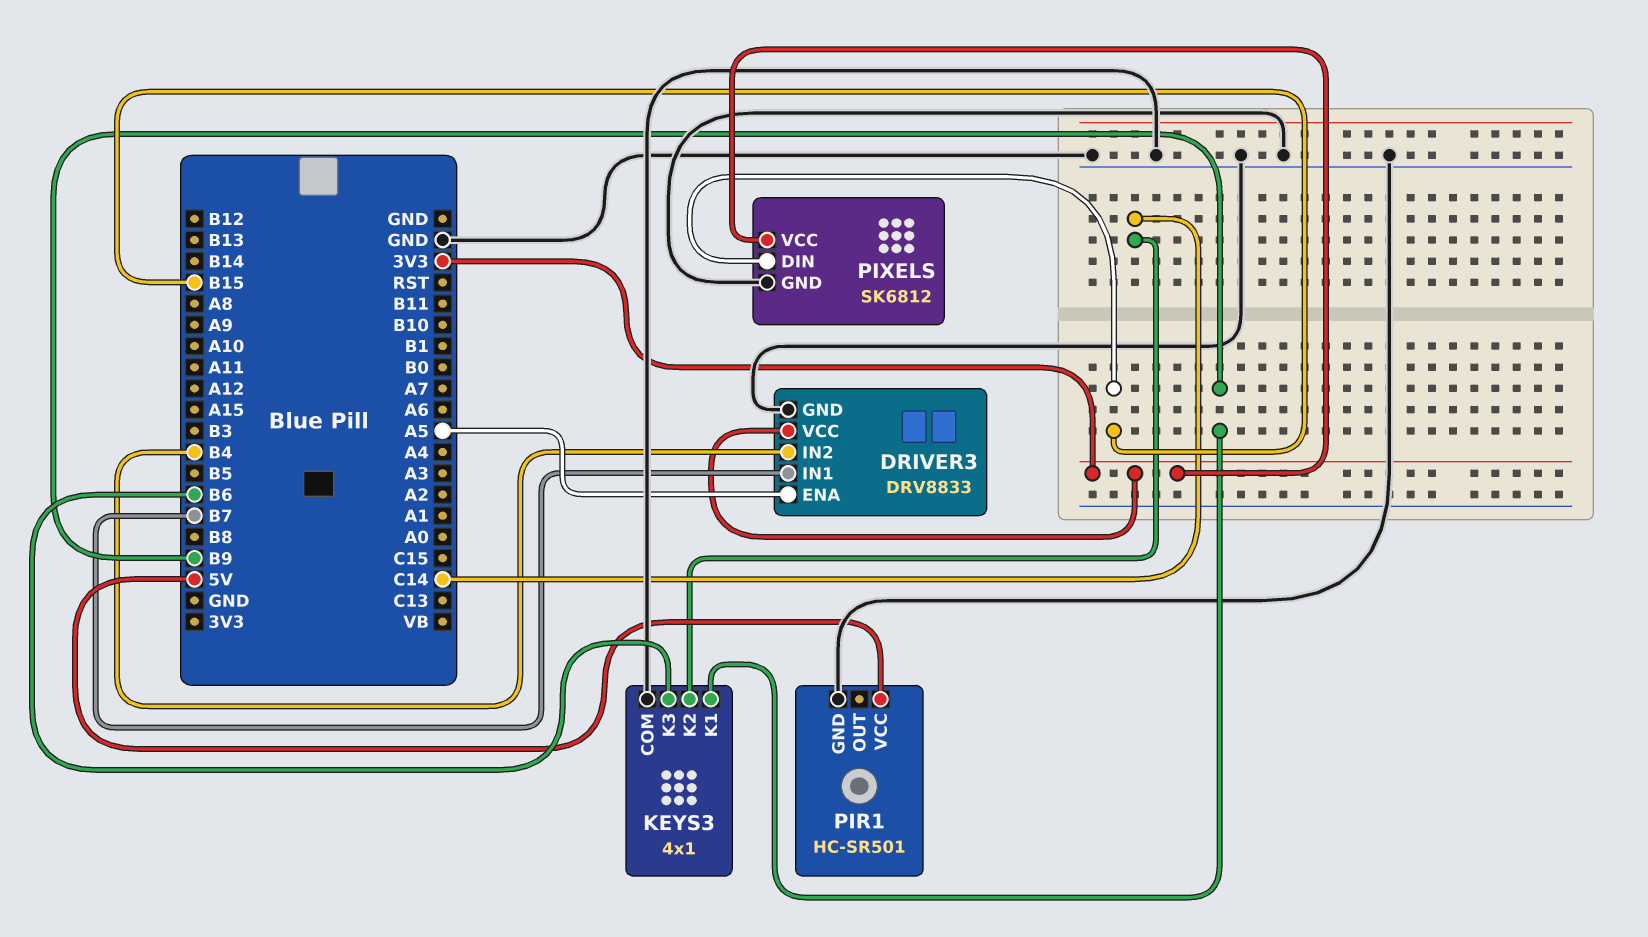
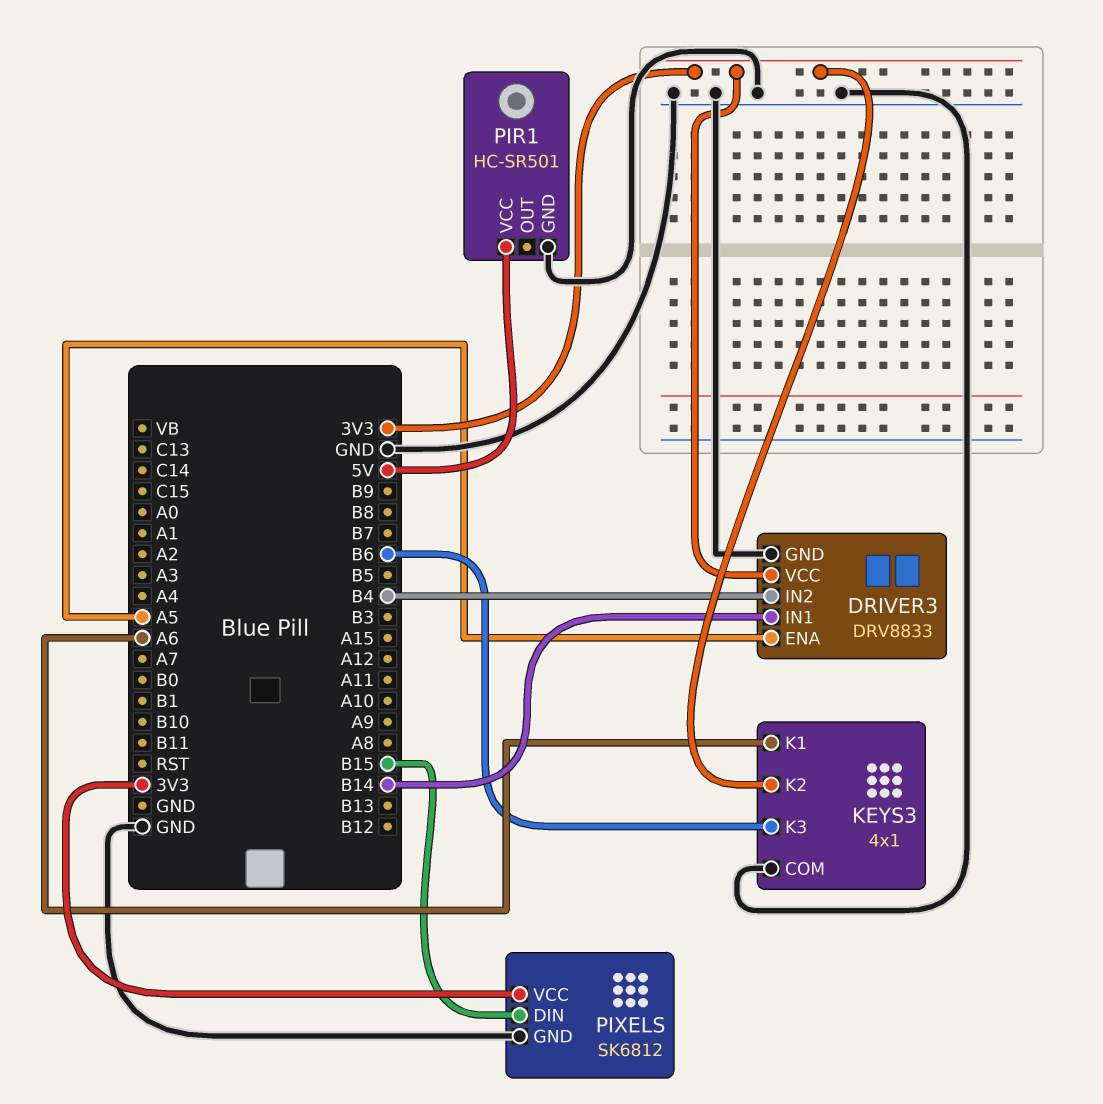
DRIVER3 pin IN1: B7 -> B14
KEYS3 pin K1: B9 -> A6
KEYS3 pin K2: C14 -> 3V3

